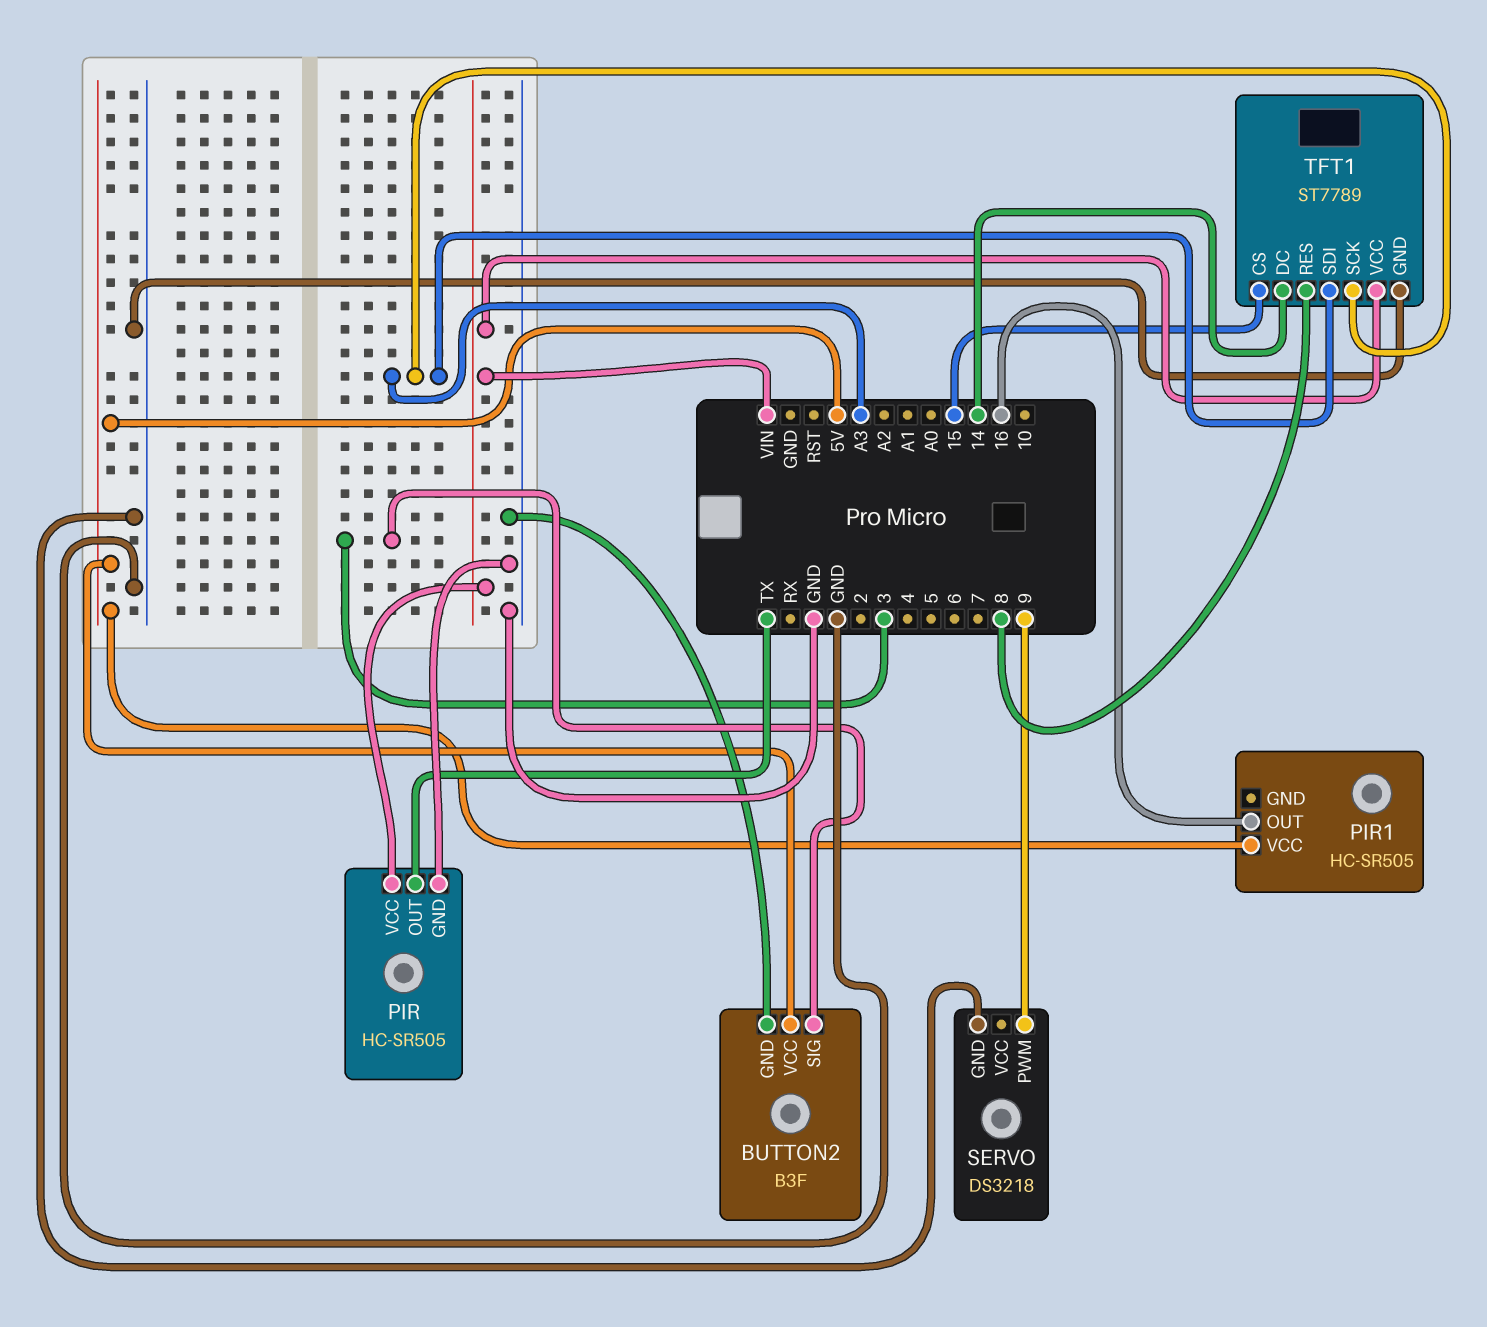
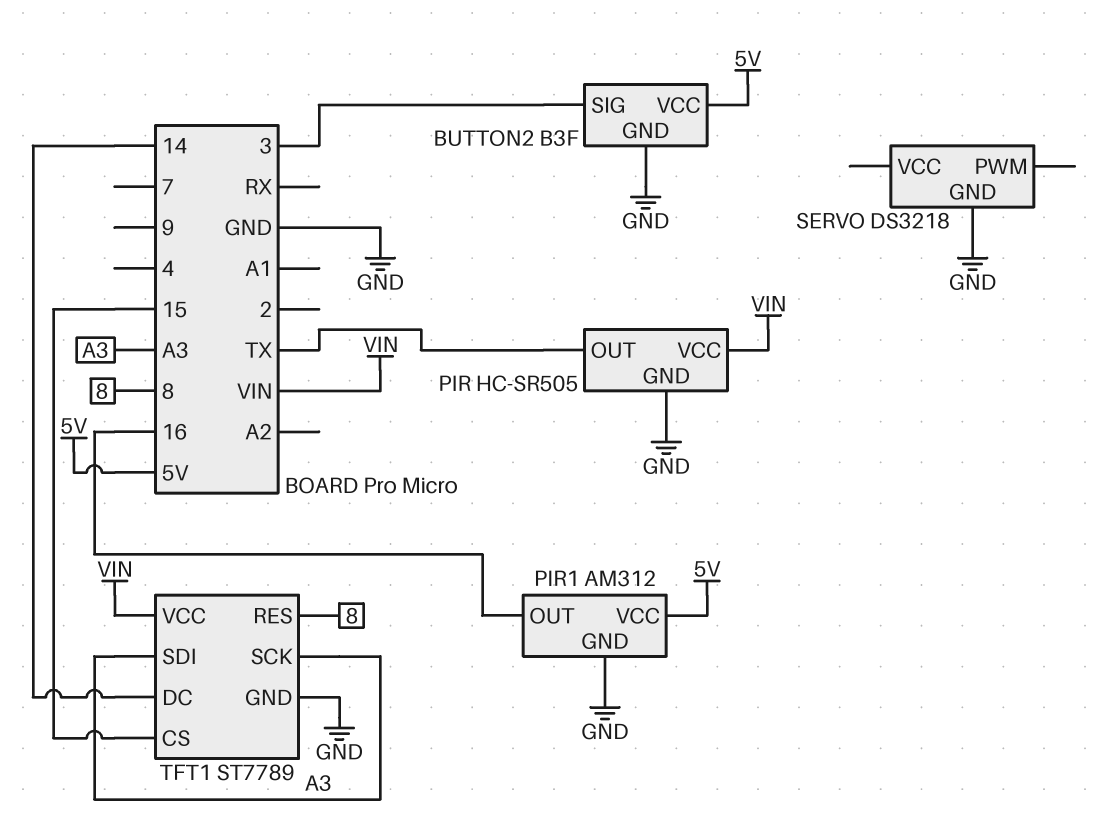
PIR1: HC-SR505 -> AM312
PIR1 pin GND: none -> GND
SERVO pin PWM: 9 -> none

